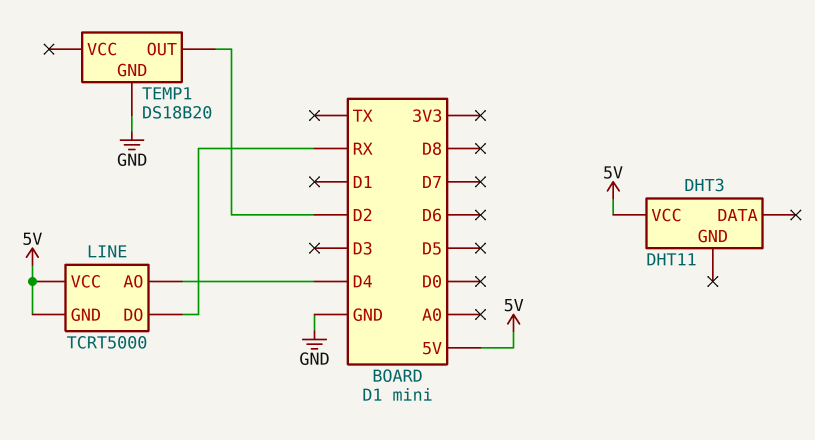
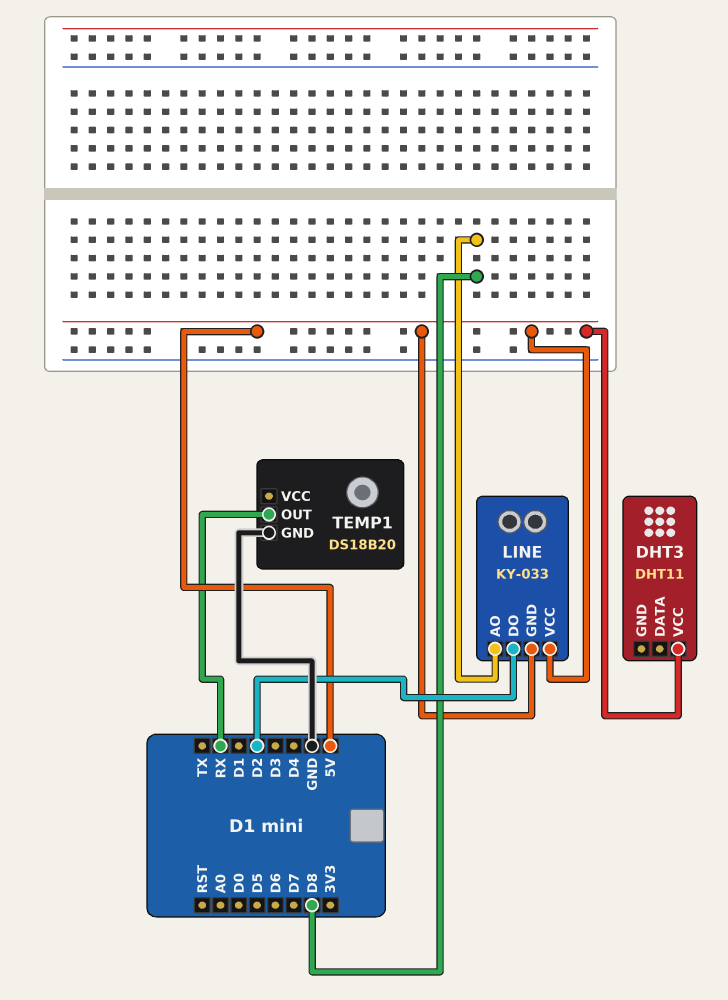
LINE: TCRT5000 -> KY-033
LINE pin AO: D4 -> D8
LINE pin DO: RX -> D2
TEMP1 pin OUT: D2 -> RX

